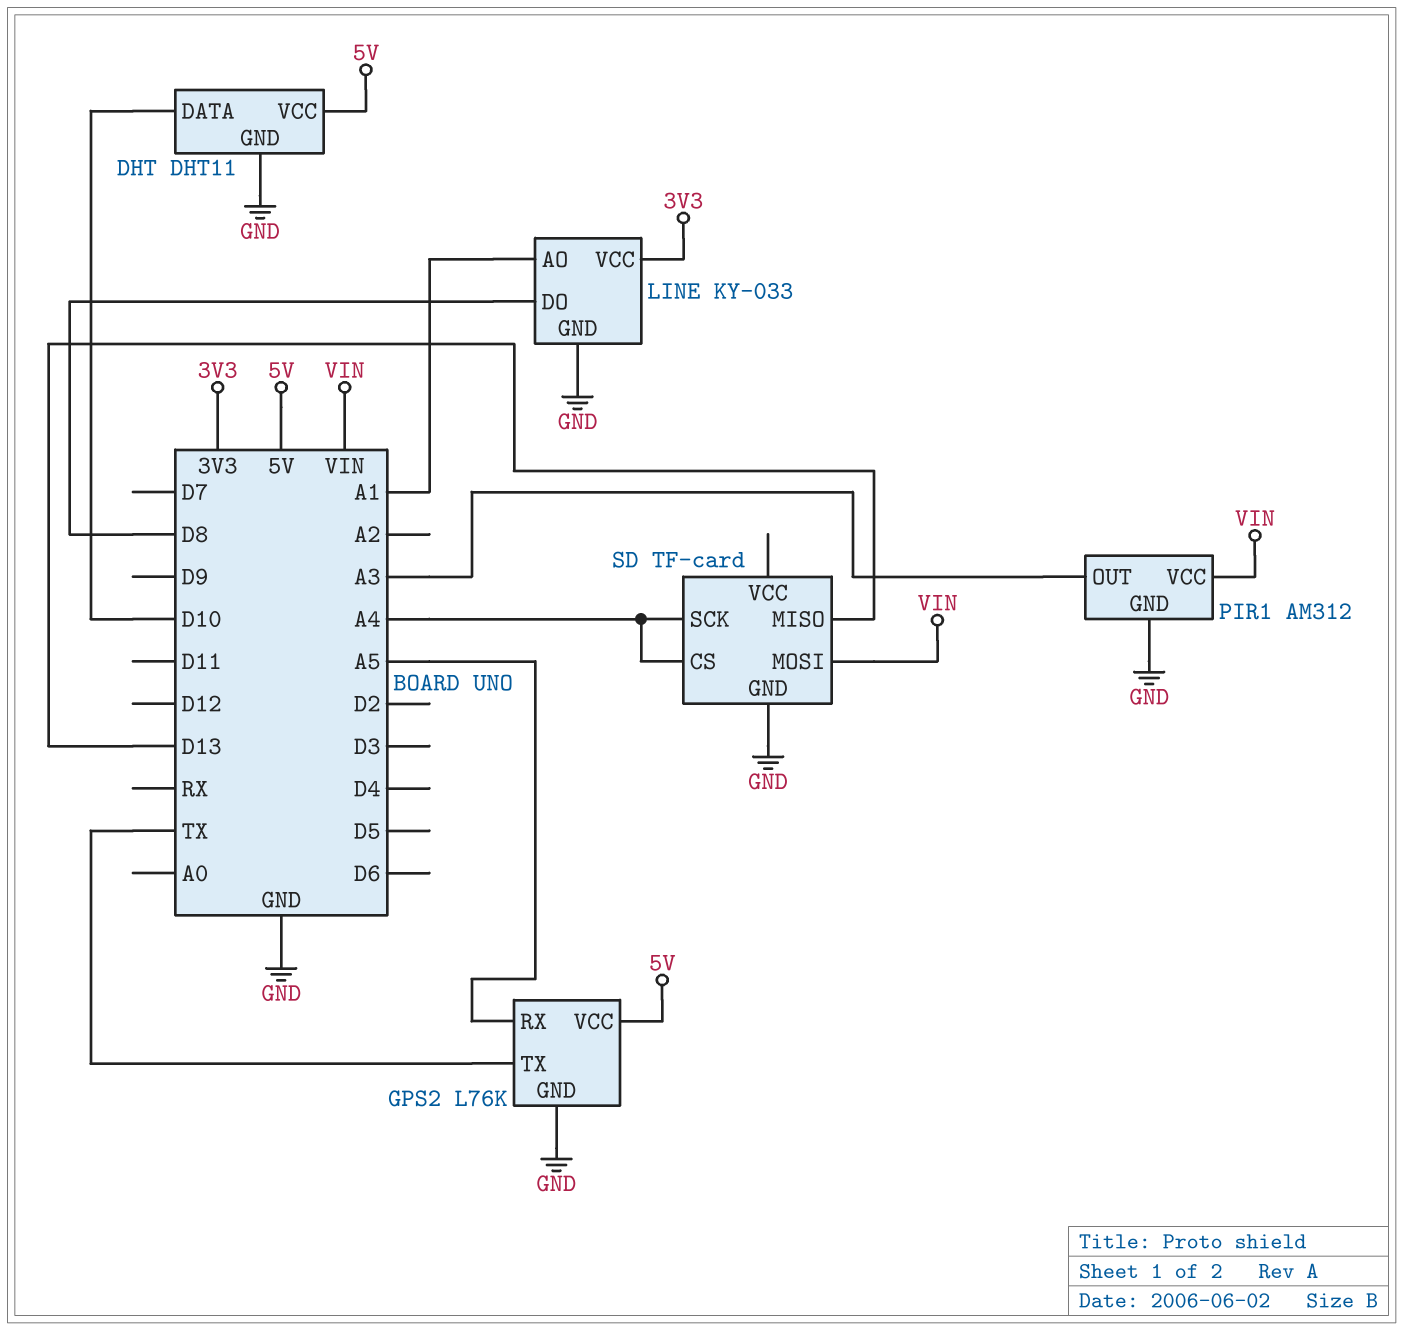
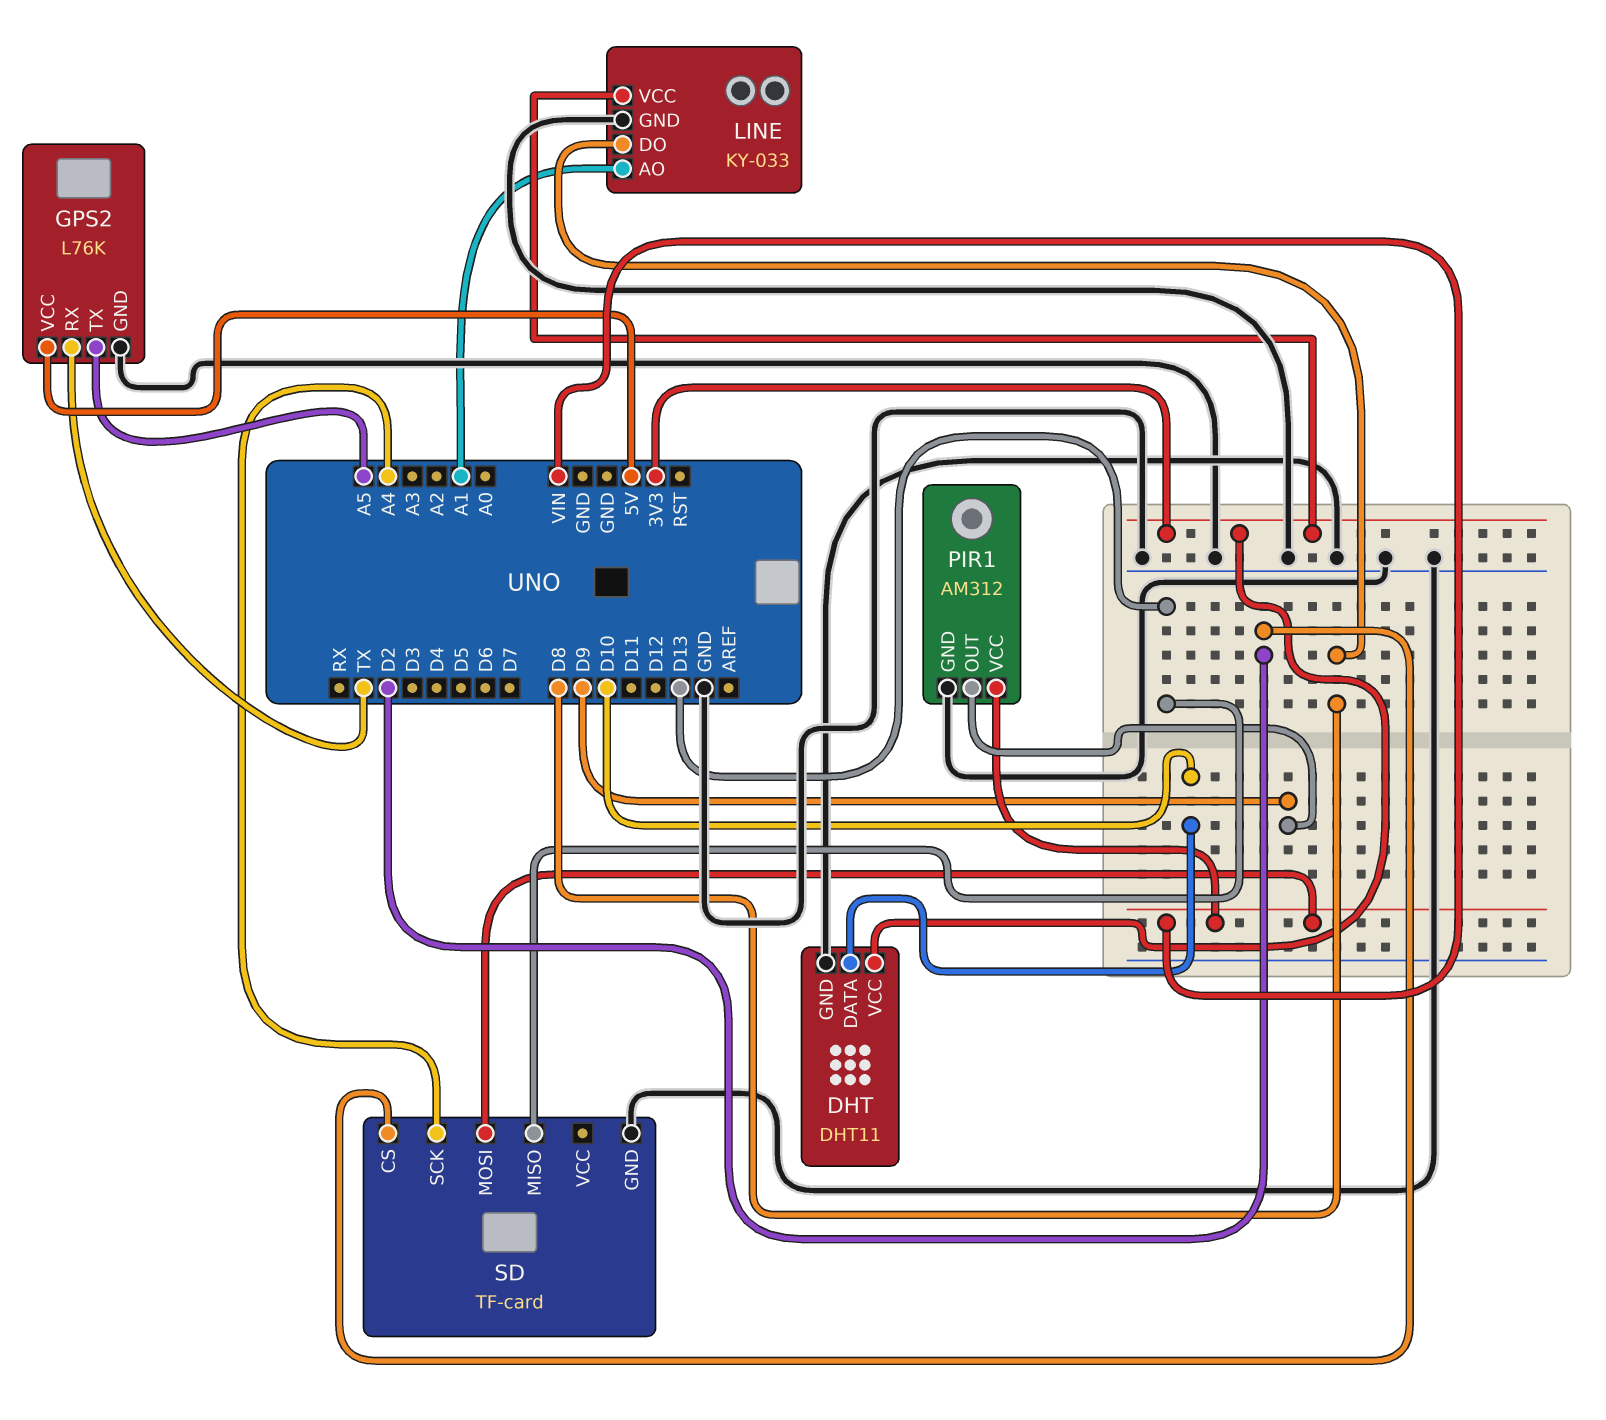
DHT pin VCC: 5V -> 3V3
GPS2 pin RX: A5 -> TX
GPS2 pin TX: TX -> A5
PIR1 pin OUT: A3 -> D9
SD pin CS: A4 -> D2

